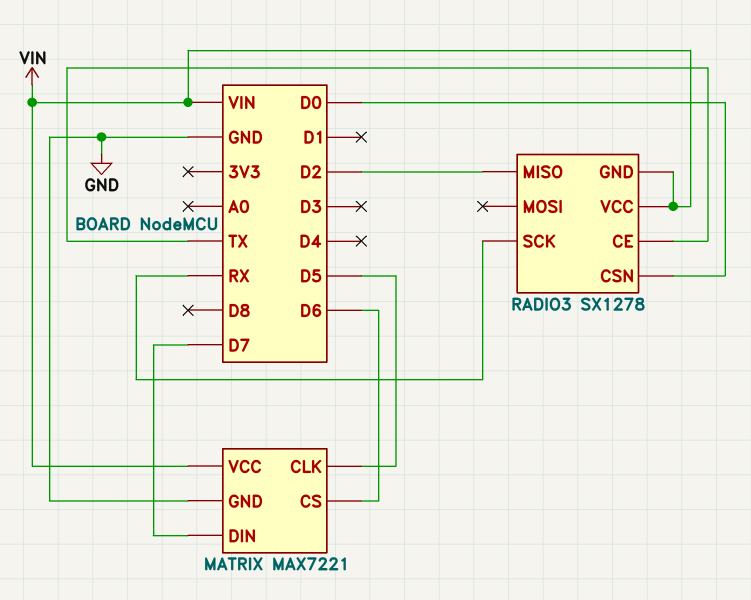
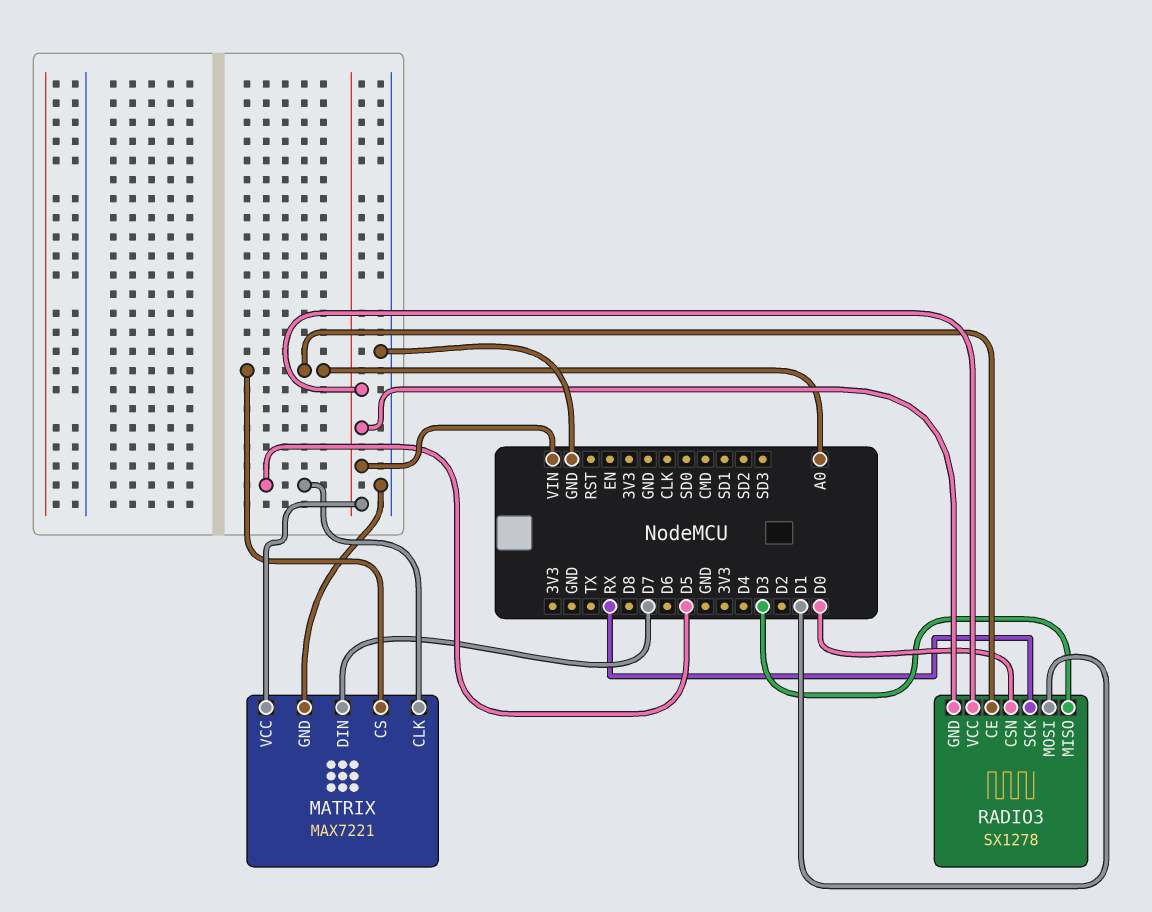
MATRIX pin CS: D6 -> A0
RADIO3 pin CE: TX -> A0
RADIO3 pin MISO: D2 -> D3
RADIO3 pin MOSI: none -> D1

